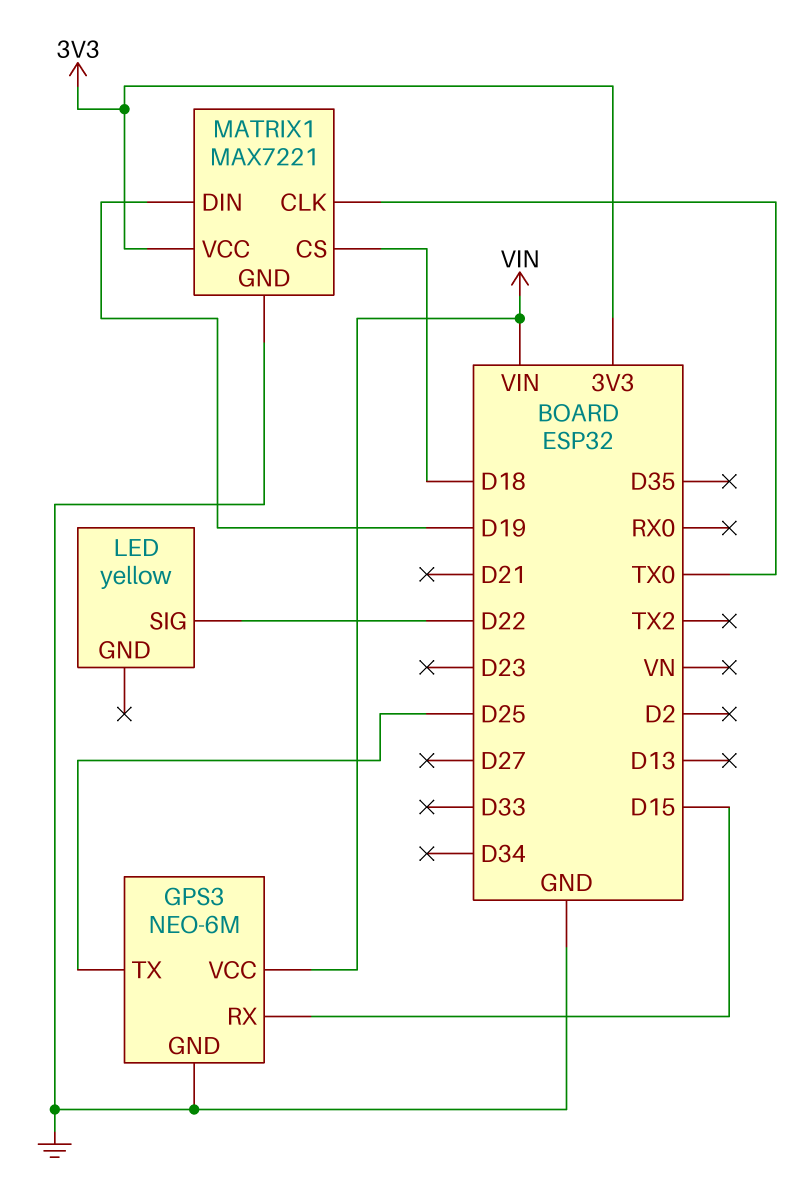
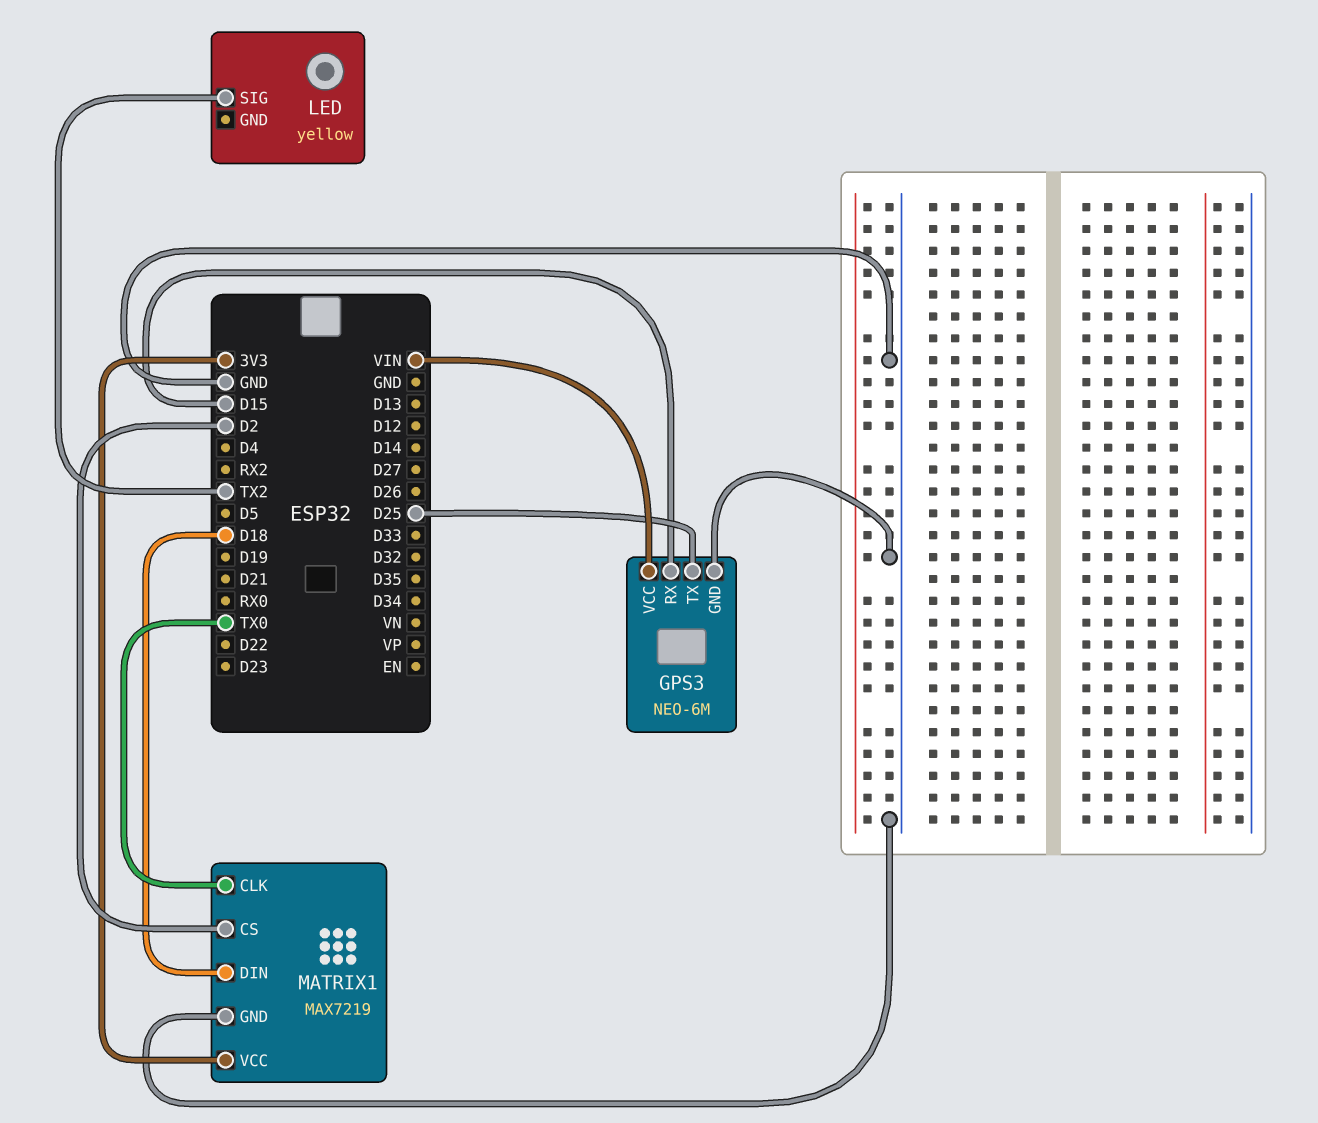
LED pin SIG: D22 -> TX2
MATRIX1: MAX7221 -> MAX7219
MATRIX1 pin CS: D18 -> D2
MATRIX1 pin DIN: D19 -> D18

